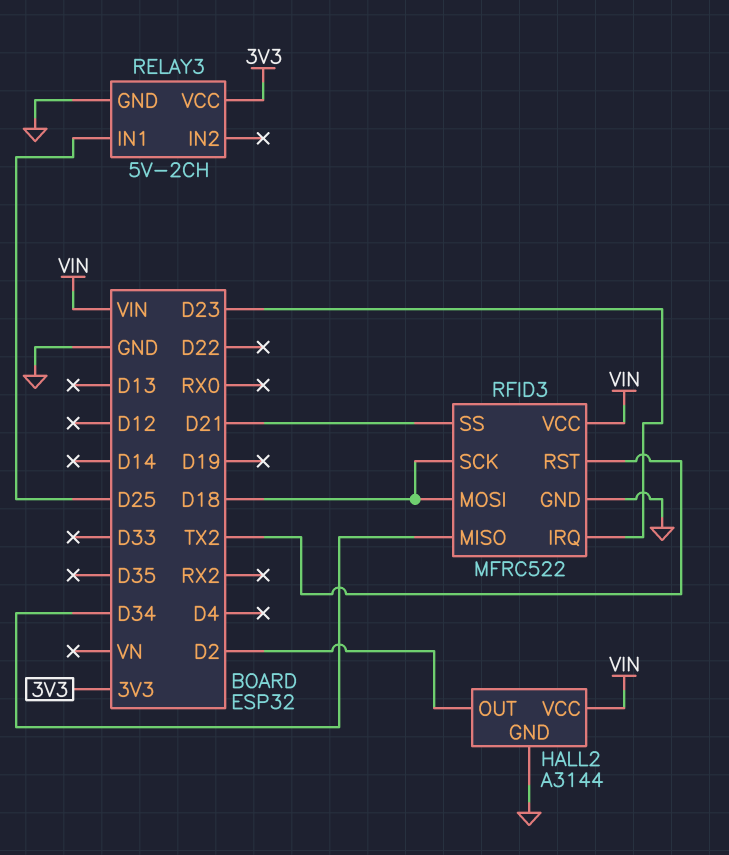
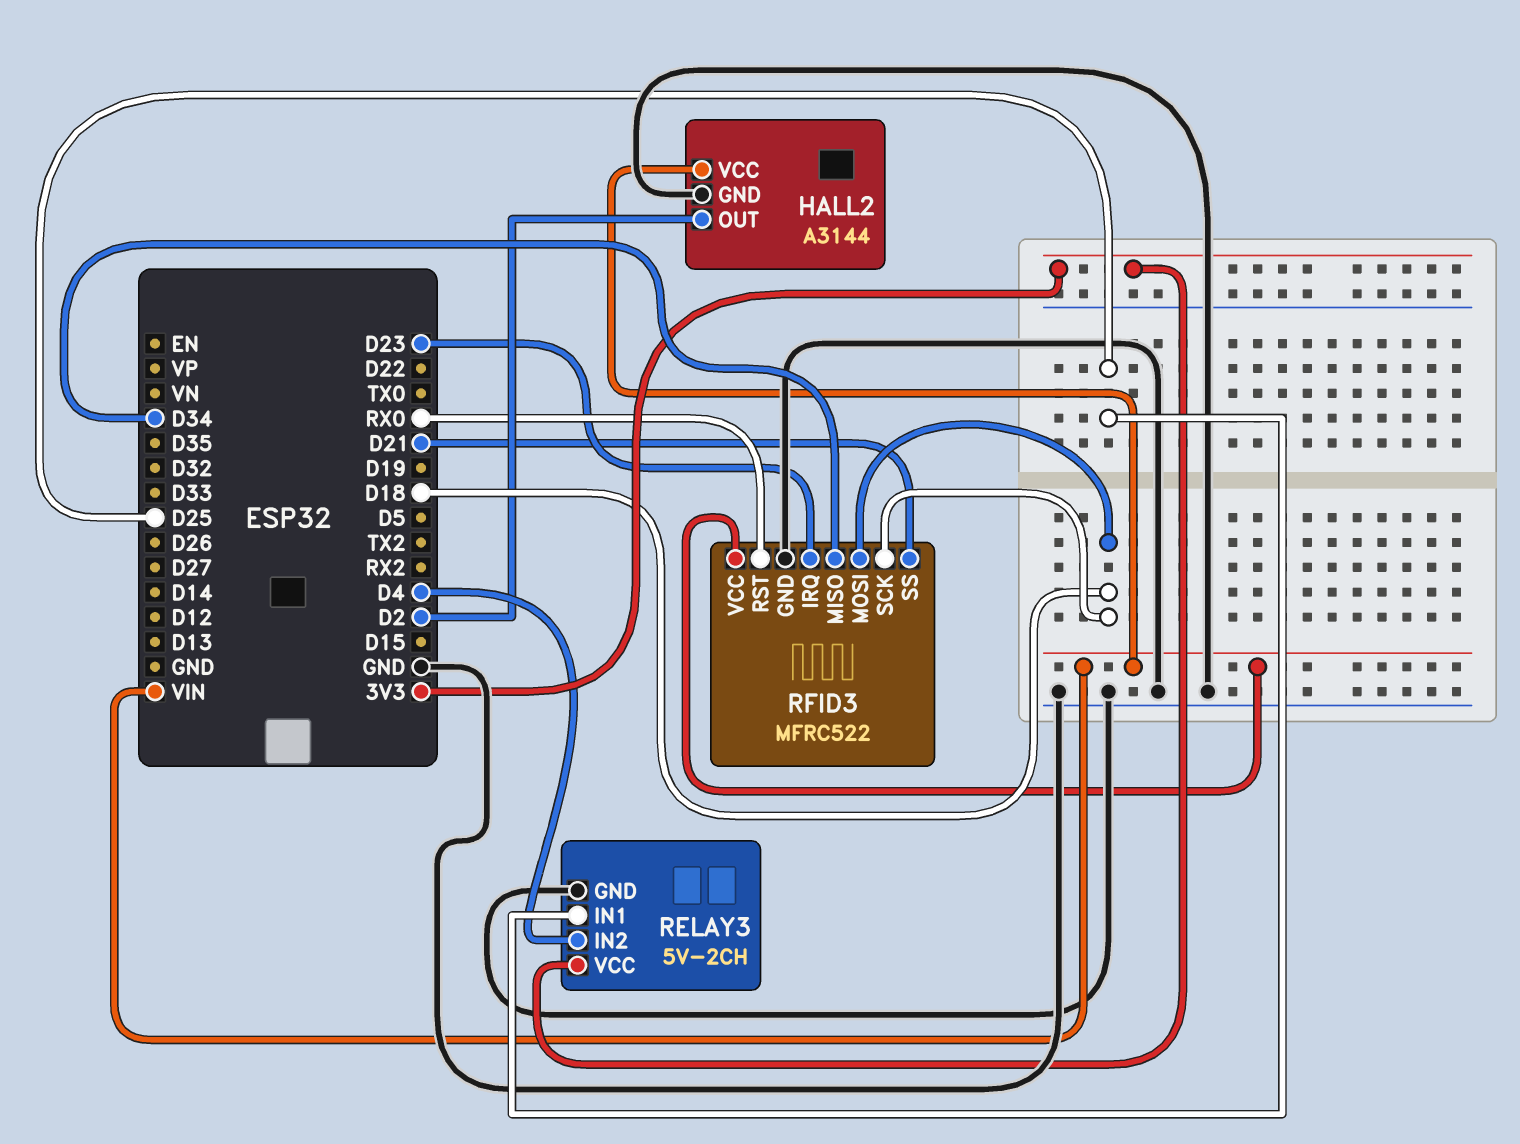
RELAY3 pin IN2: none -> D4
RFID3 pin RST: TX2 -> RX0

